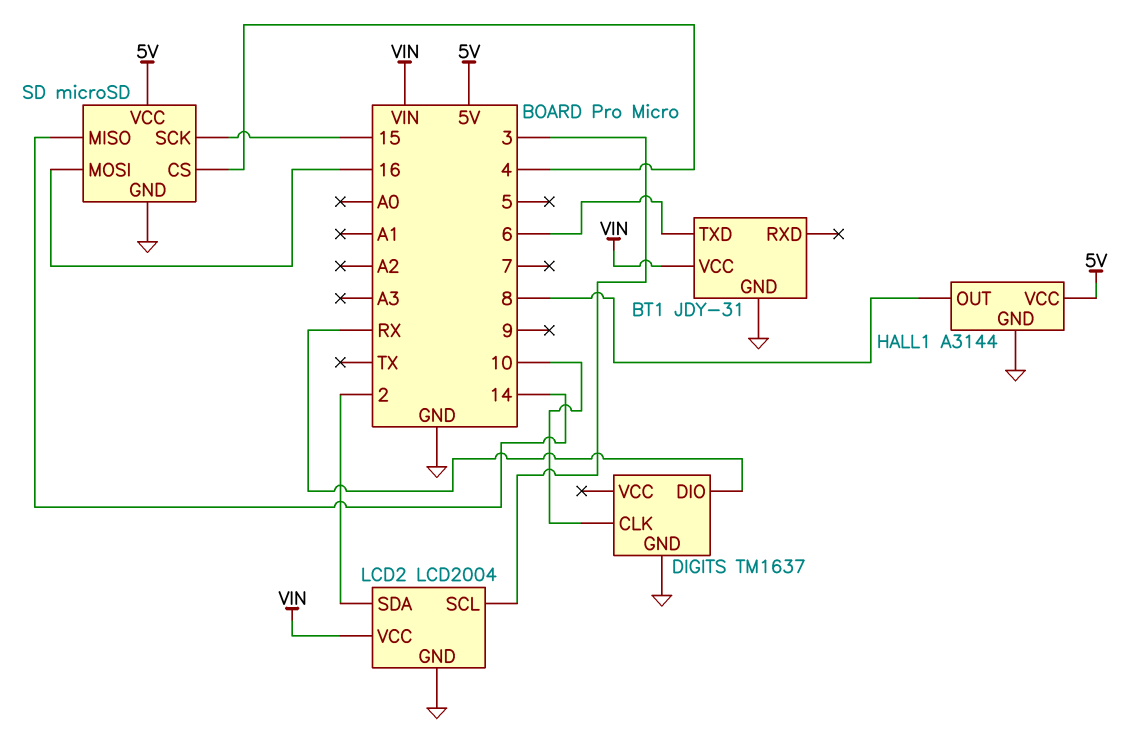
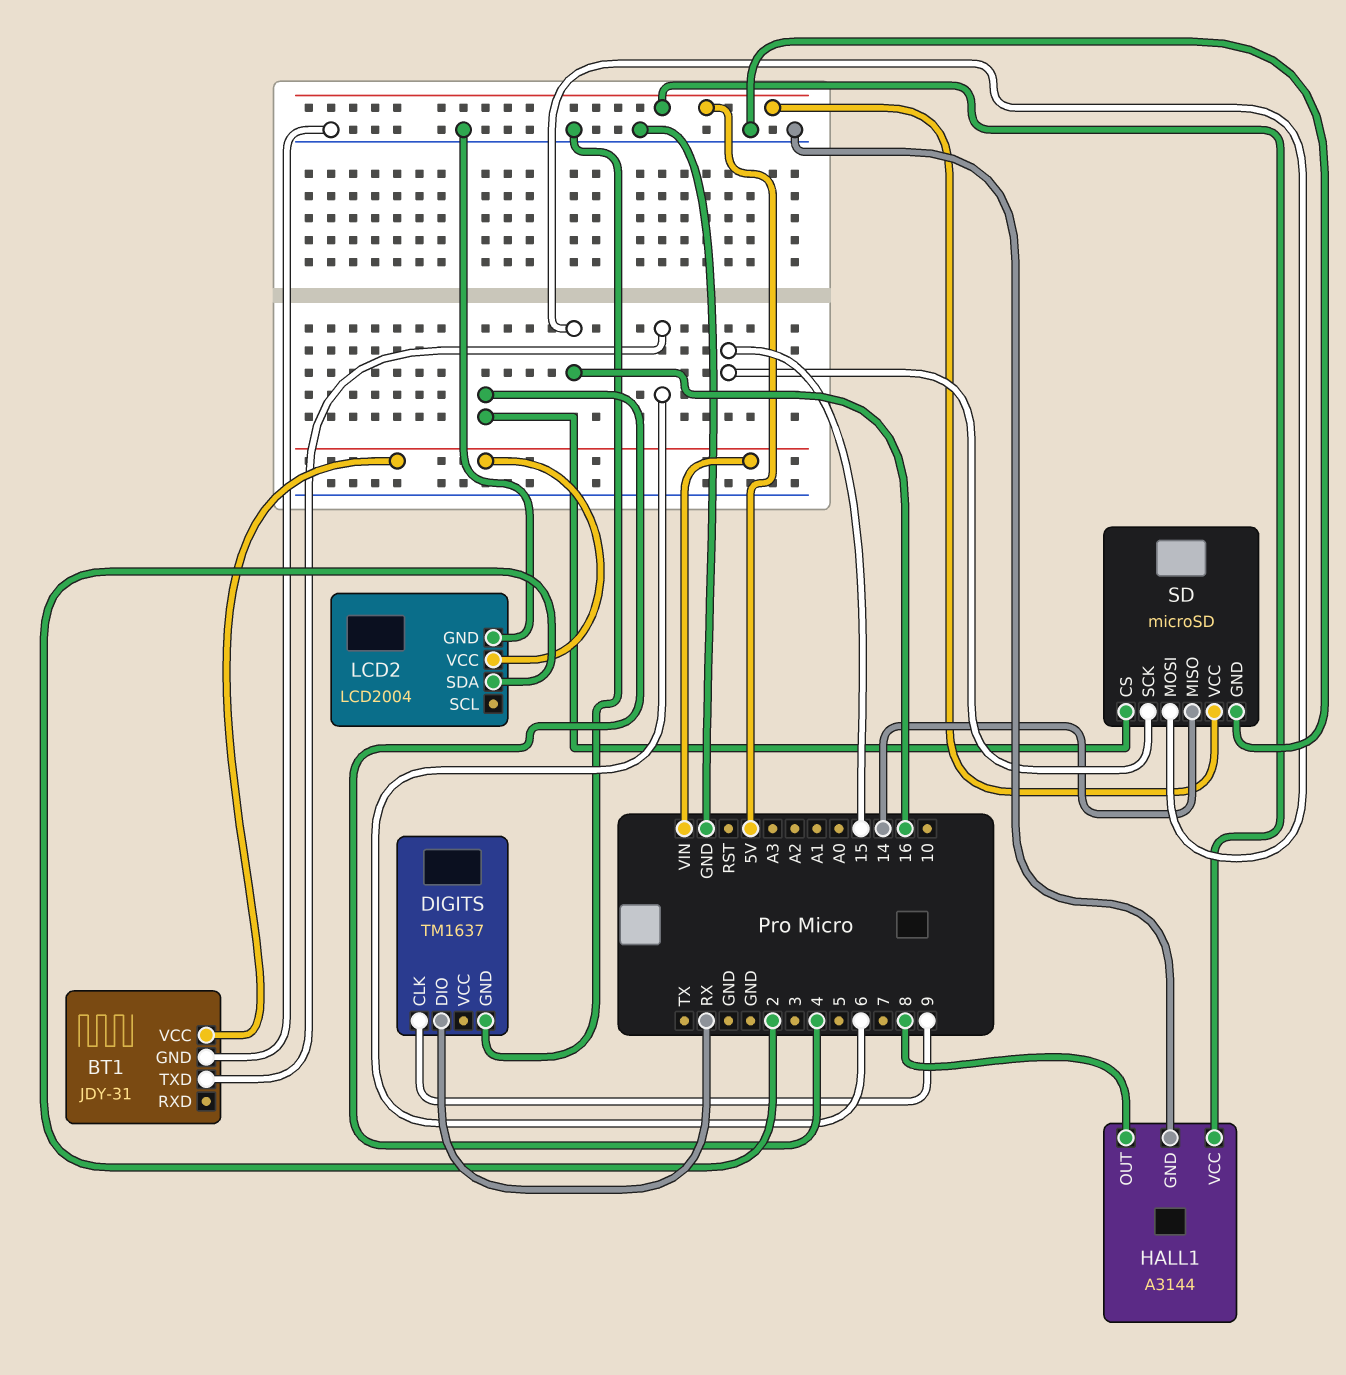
DIGITS pin CLK: 10 -> 9
LCD2 pin SCL: 3 -> none

